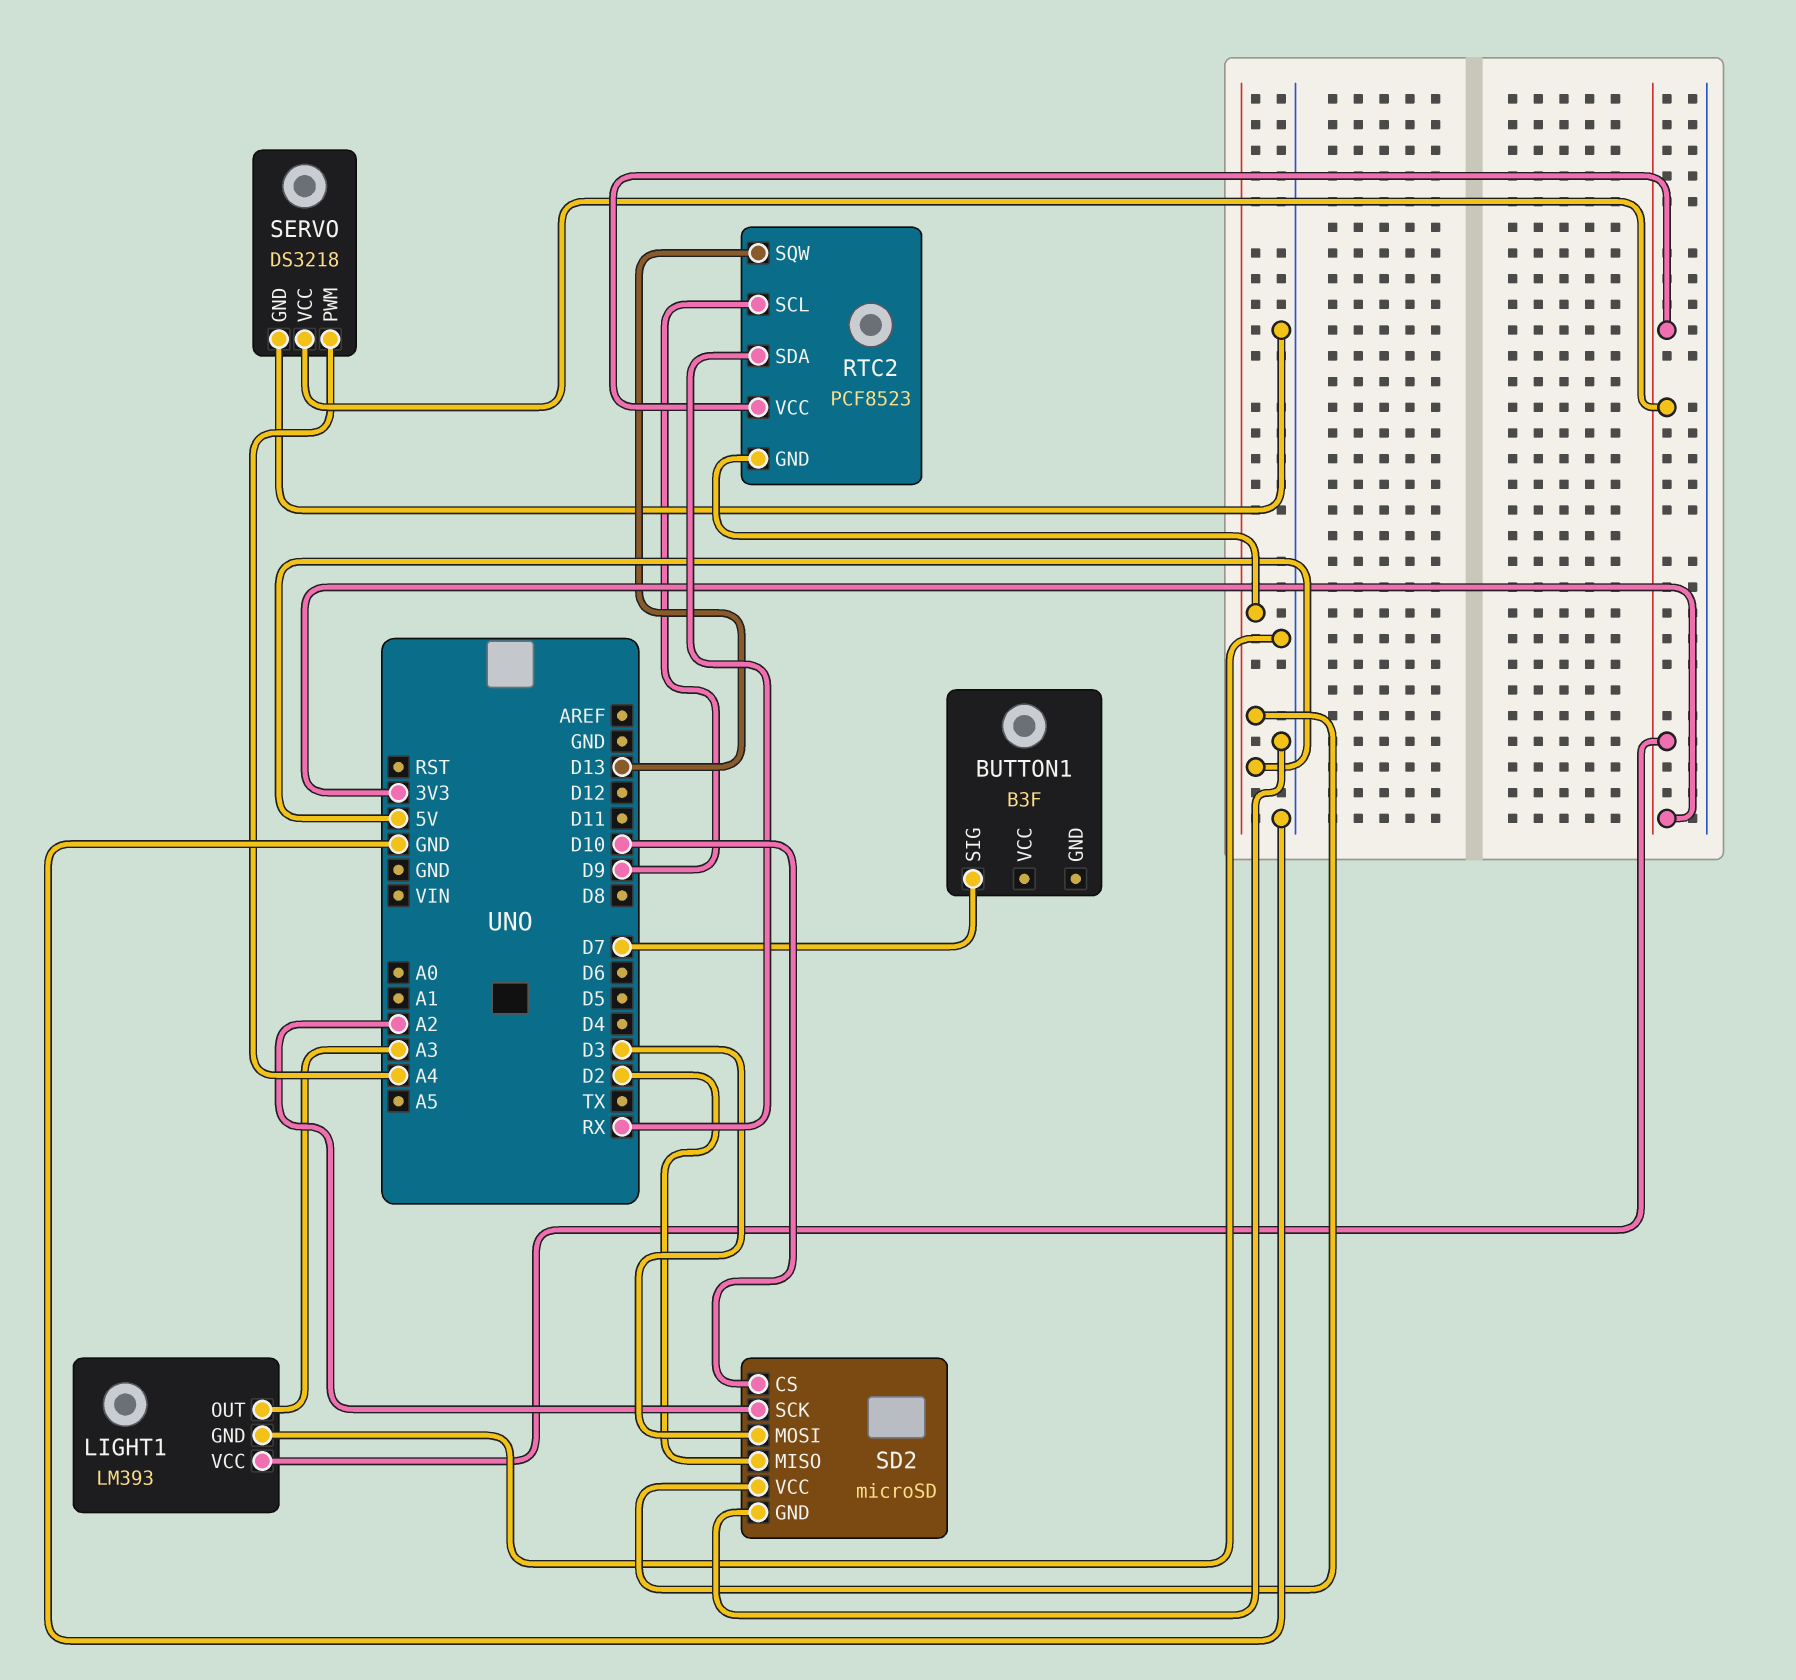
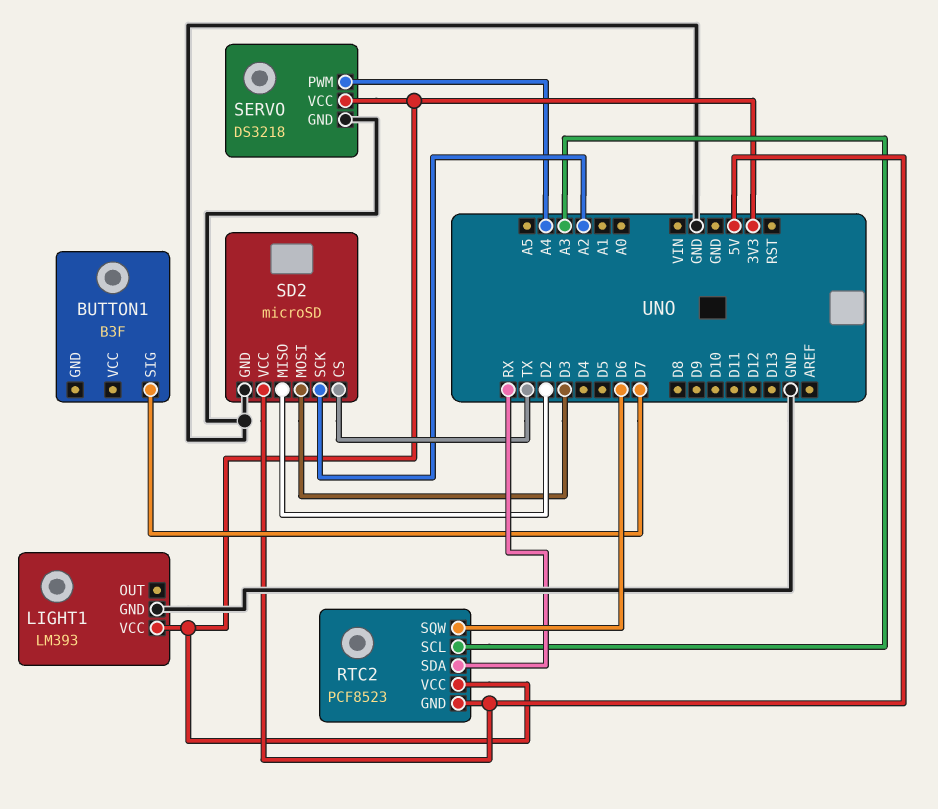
LIGHT1 pin OUT: A3 -> none
RTC2 pin SCL: D9 -> A3
RTC2 pin SQW: D13 -> D6
SD2 pin CS: D10 -> TX

